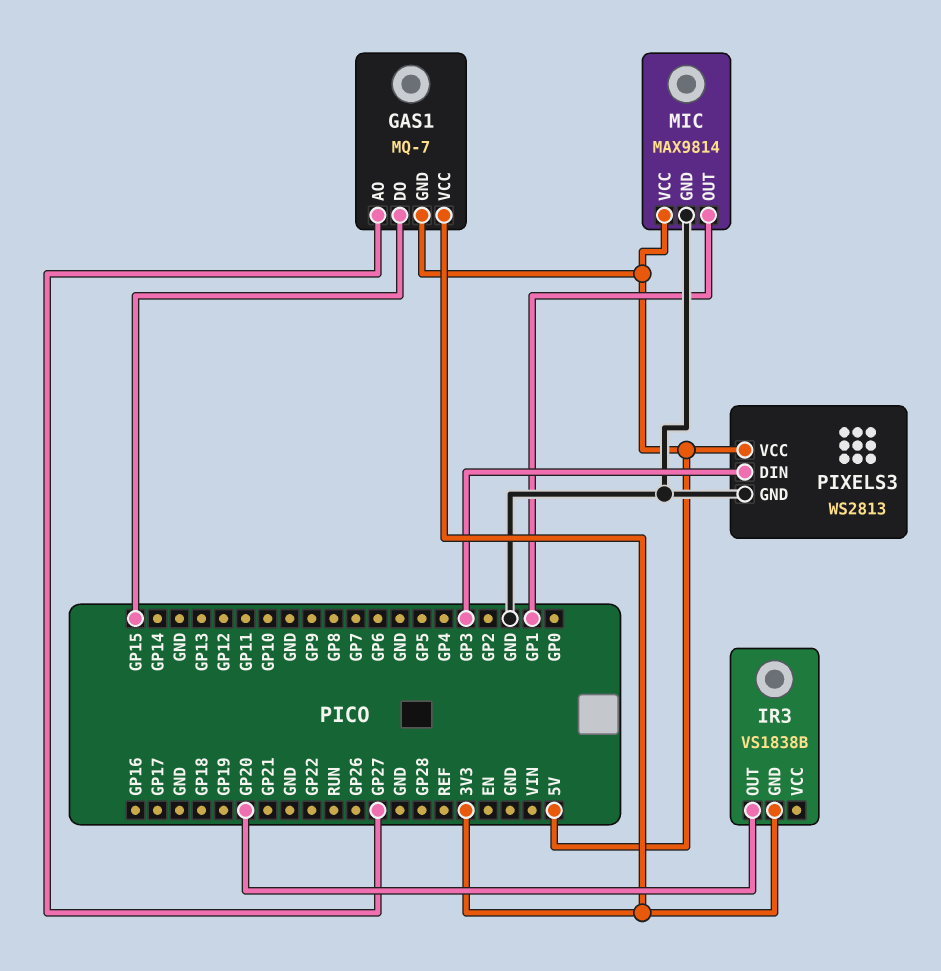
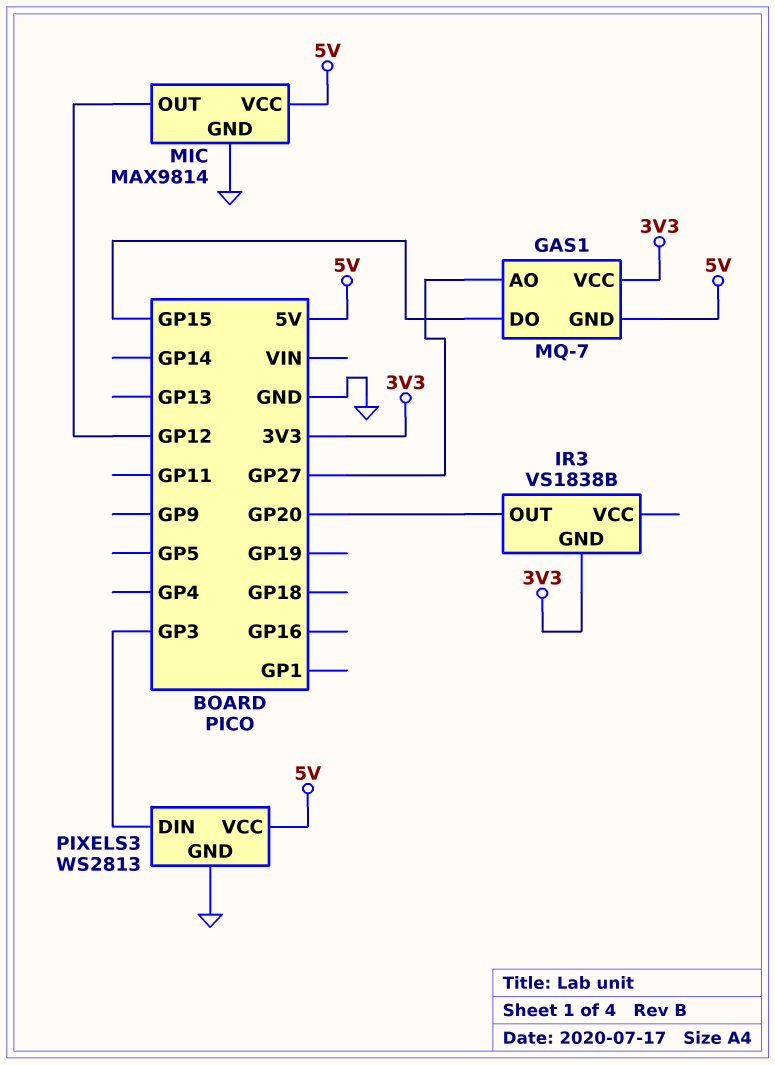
MIC pin OUT: GP1 -> GP12

